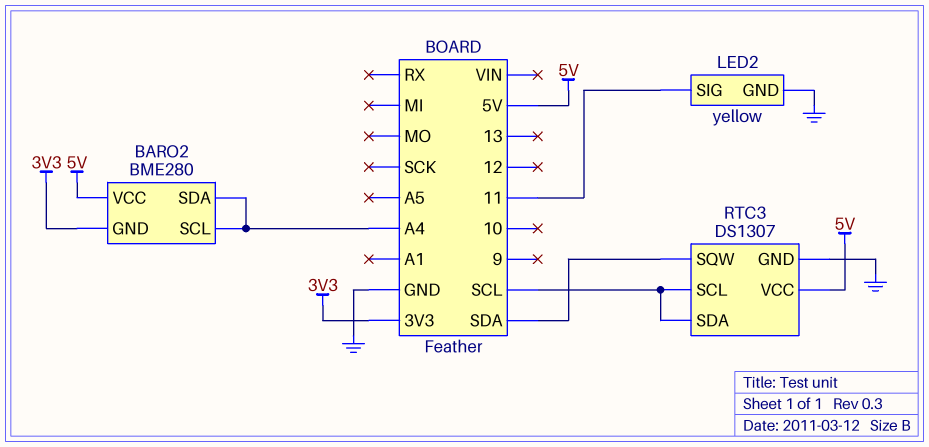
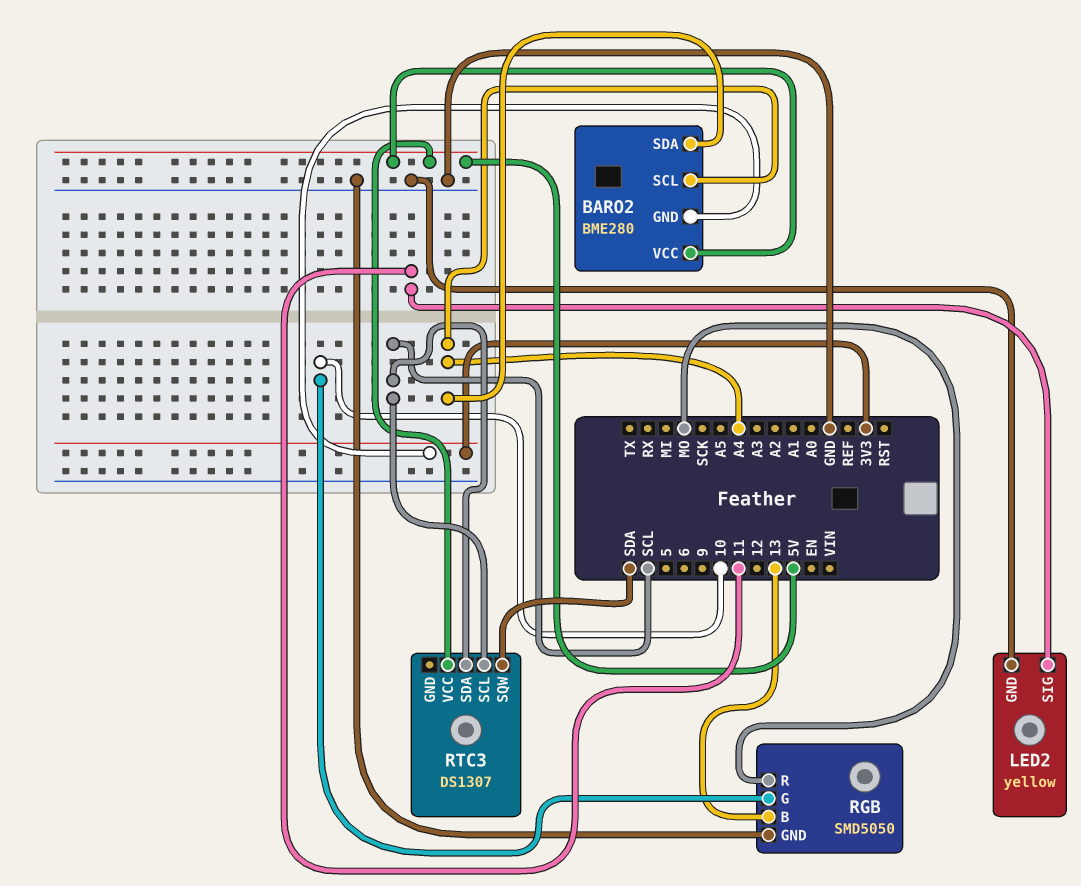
RGB: none -> SMD5050
RGB pin B: none -> 13
RGB pin G: none -> 10
RGB pin GND: none -> GND
RGB pin R: none -> MO
RTC3 pin GND: GND -> none

